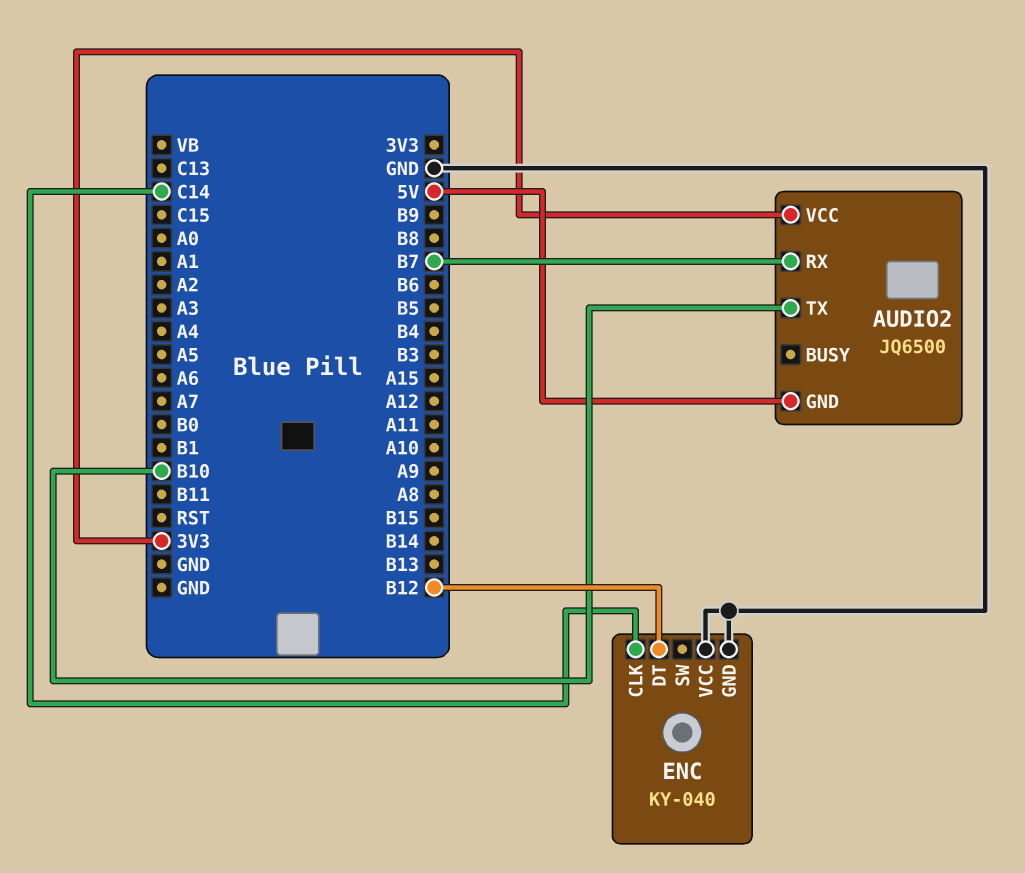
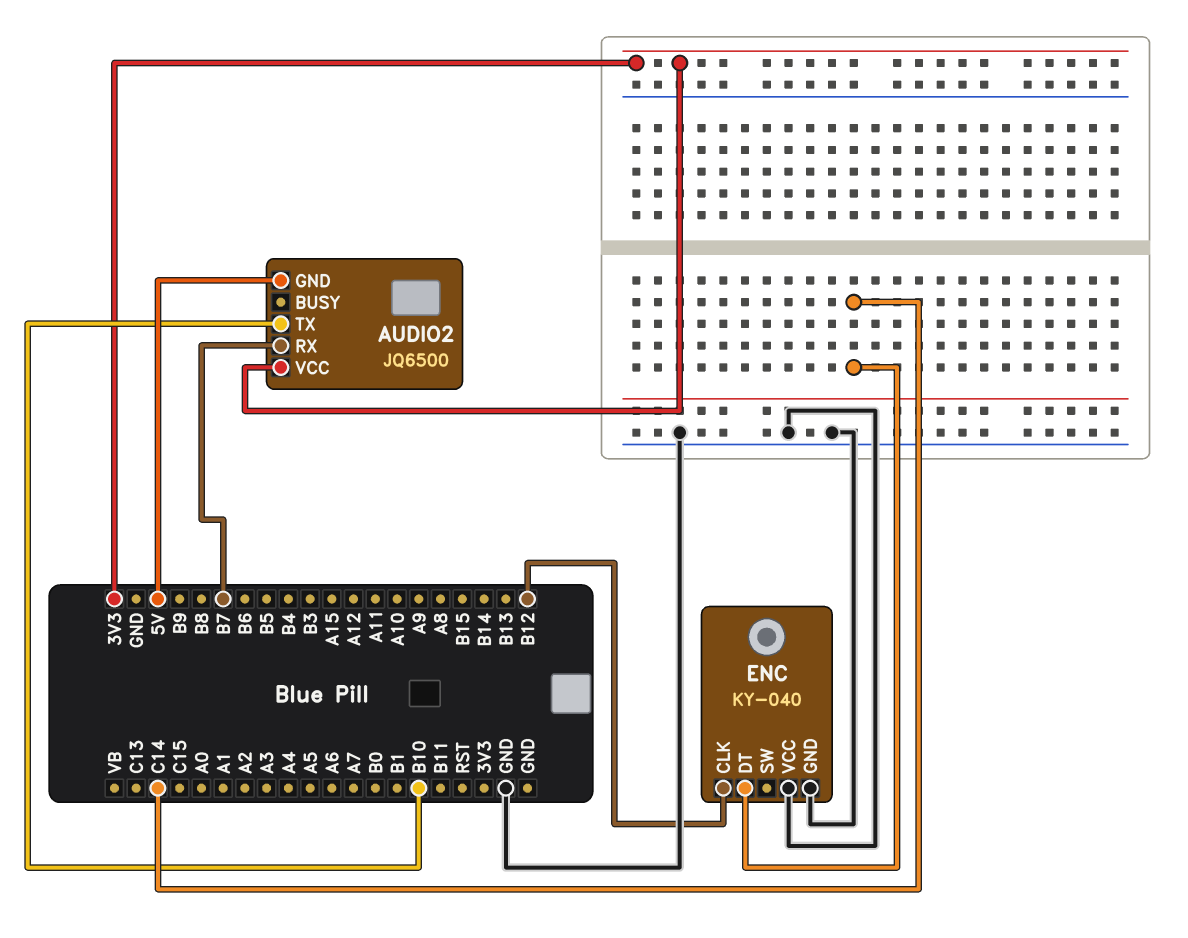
ENC pin CLK: C14 -> B12
ENC pin DT: B12 -> C14

